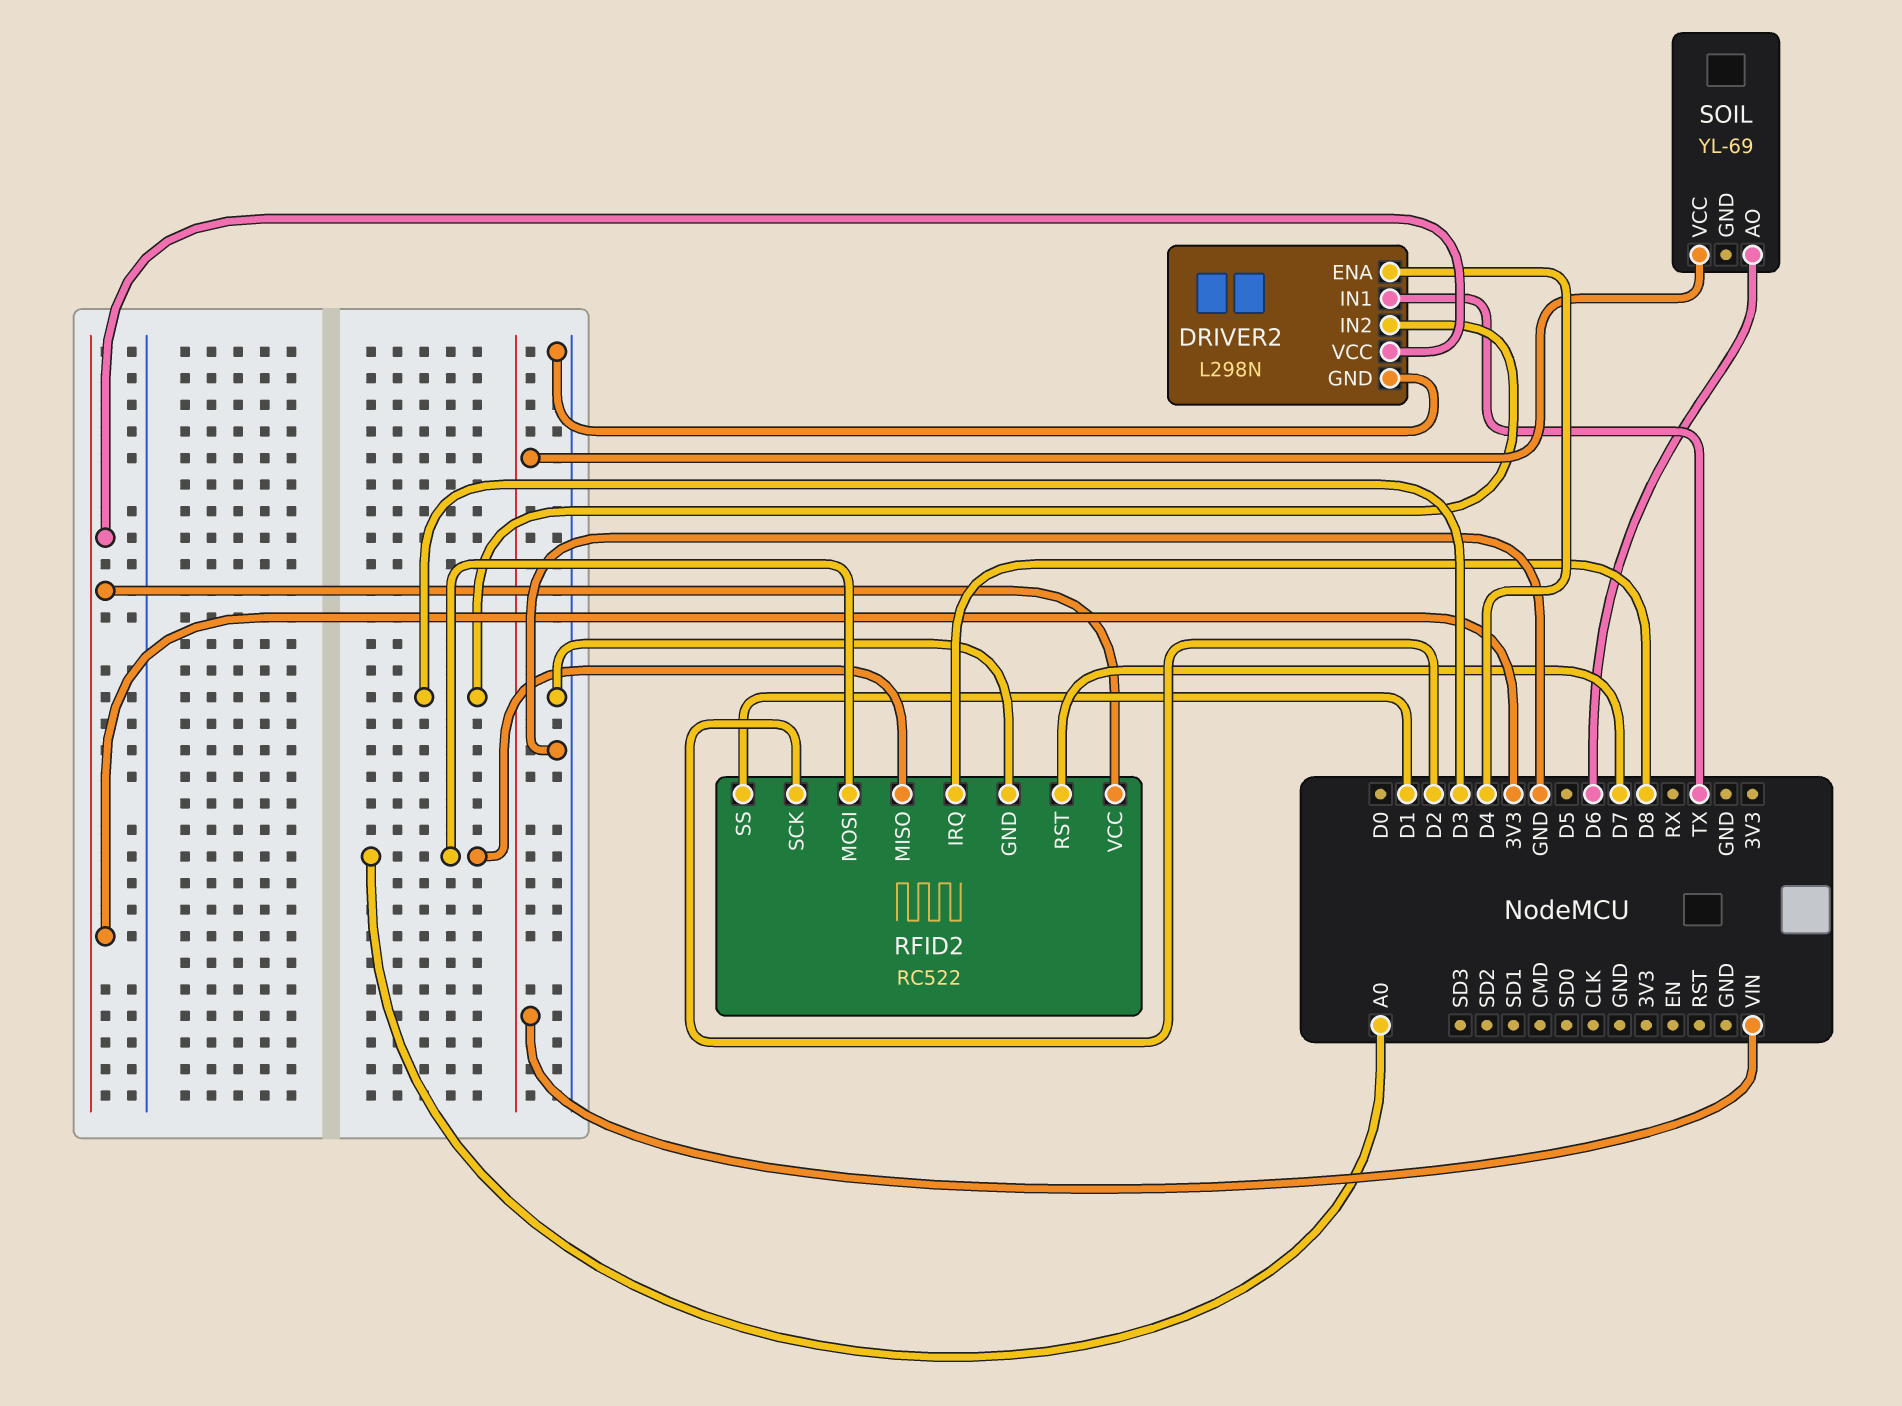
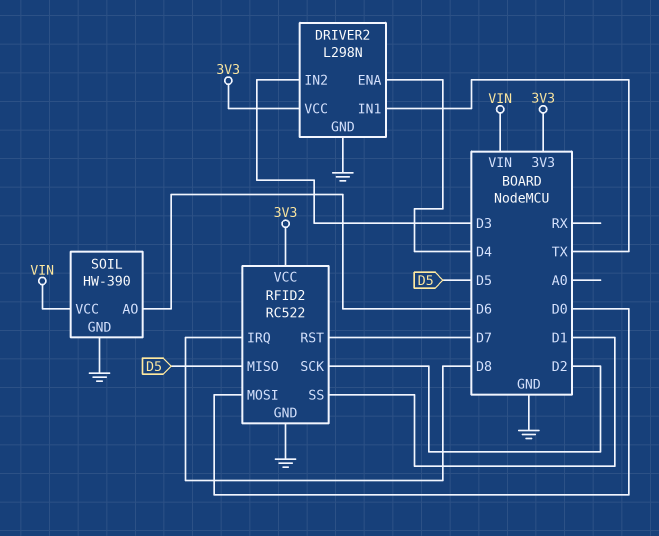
RFID2 pin MISO: A0 -> D5
RFID2 pin MOSI: A0 -> D0
SOIL: YL-69 -> HW-390
SOIL pin GND: none -> GND

